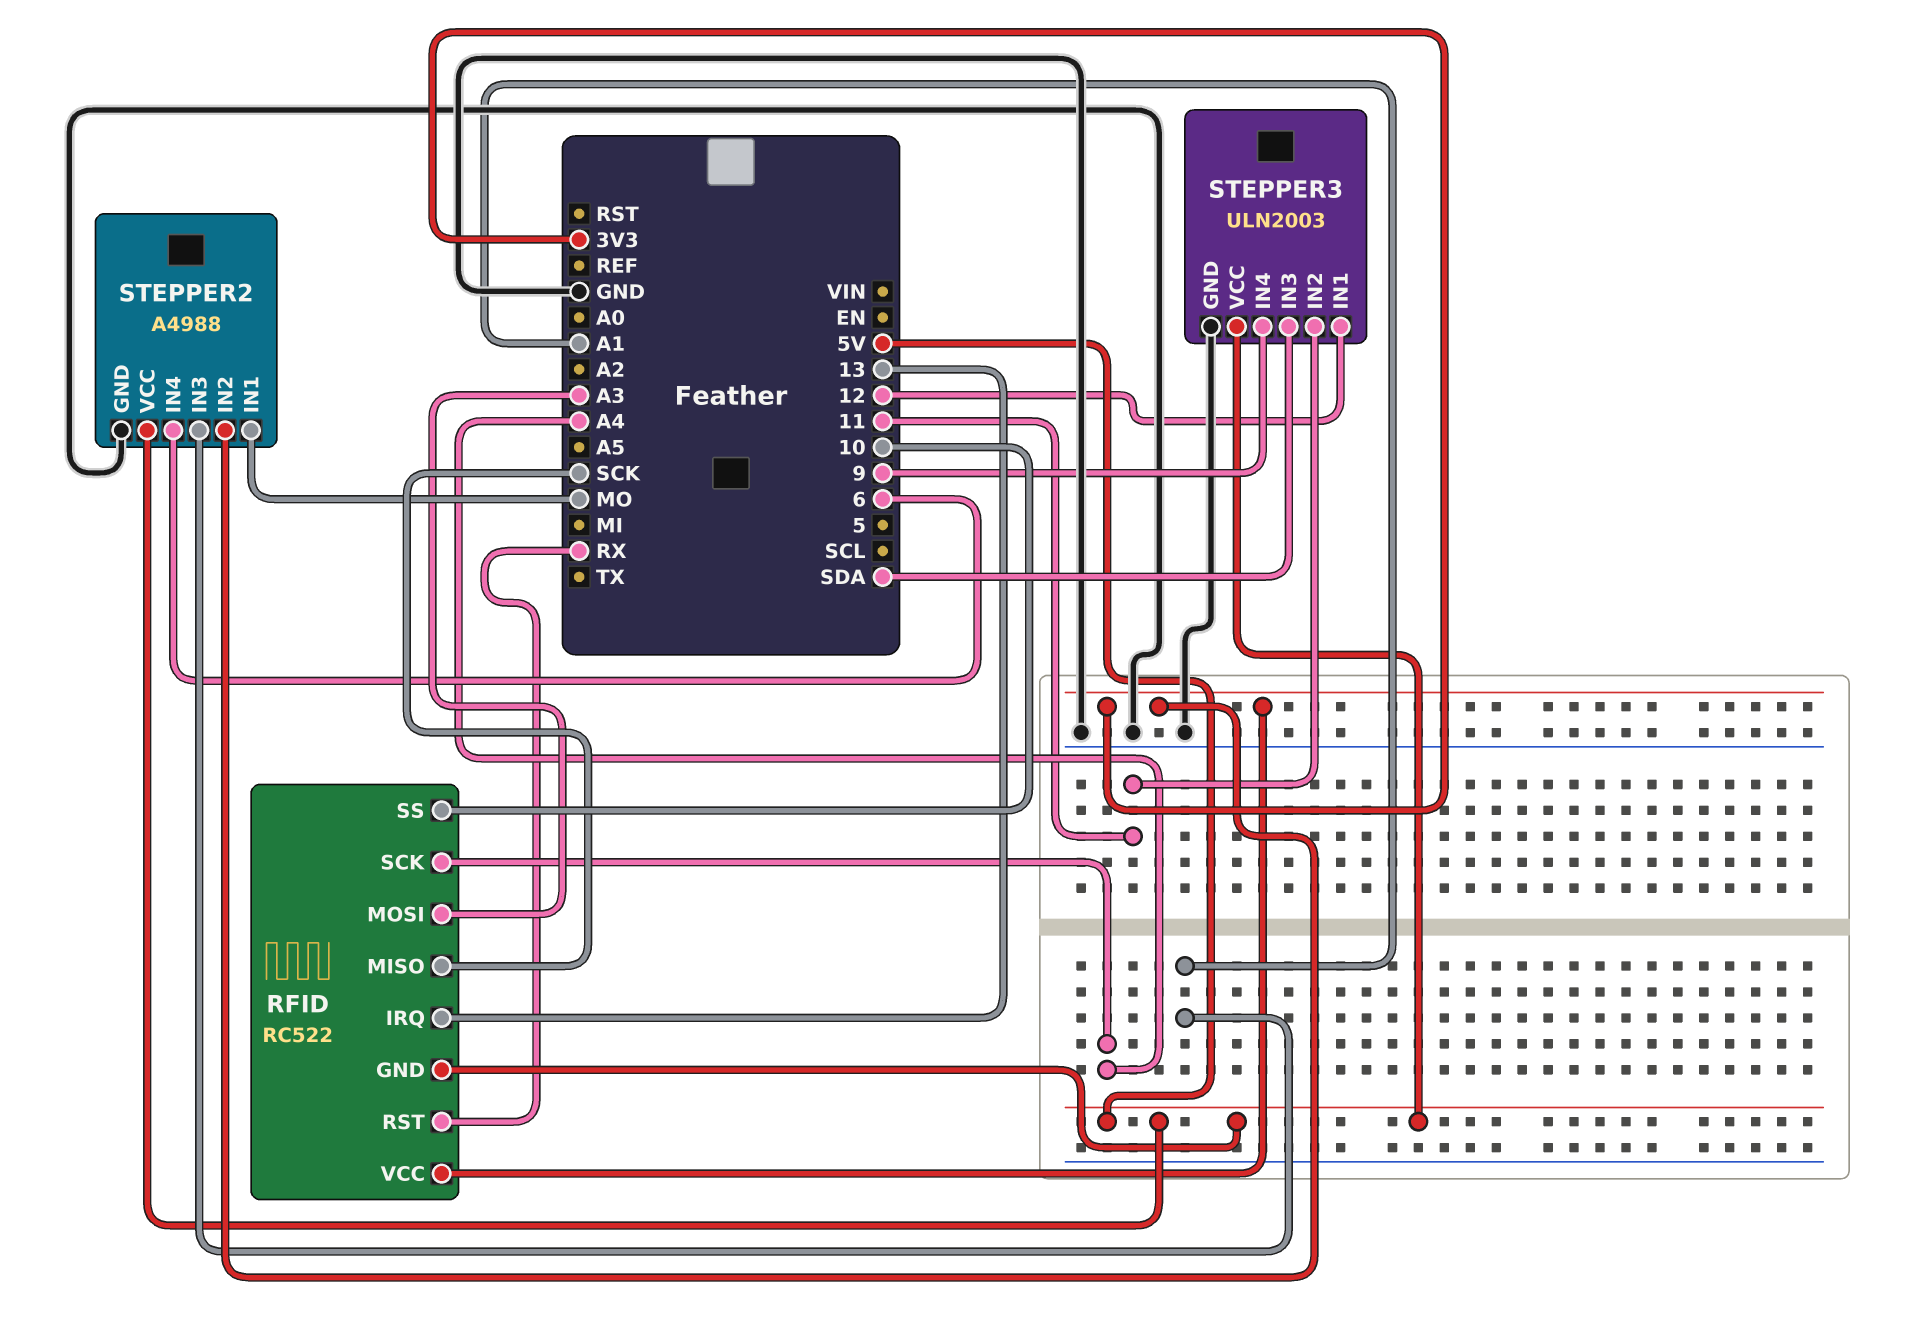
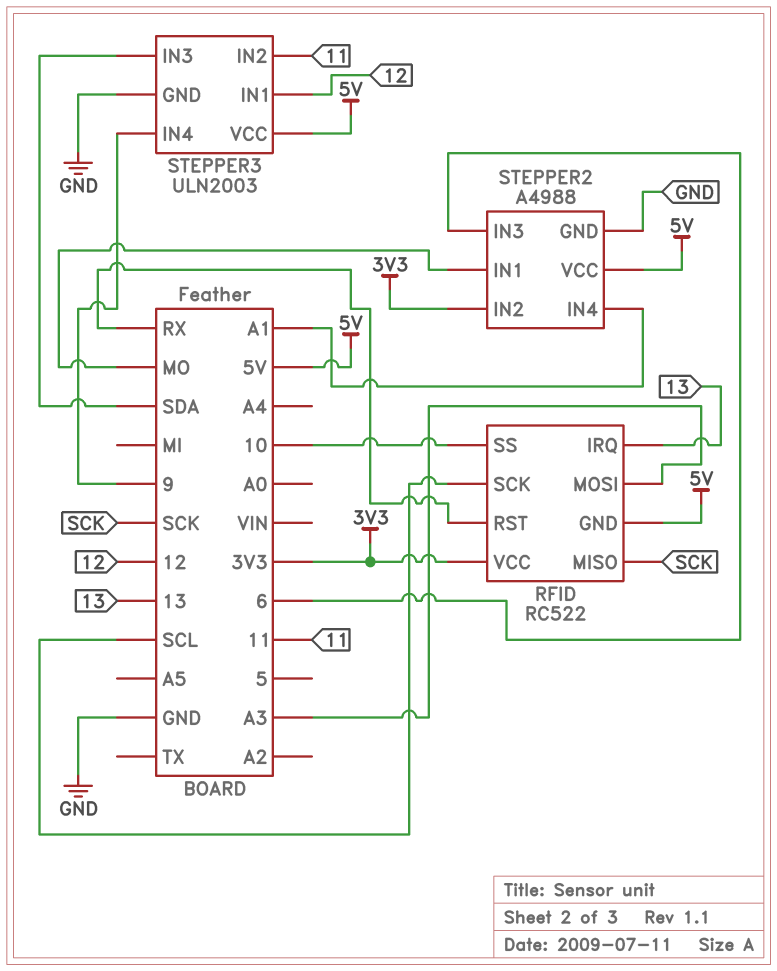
RFID pin SCK: A4 -> SCL
STEPPER2 pin IN3: A1 -> 6
STEPPER2 pin IN4: 6 -> A1

